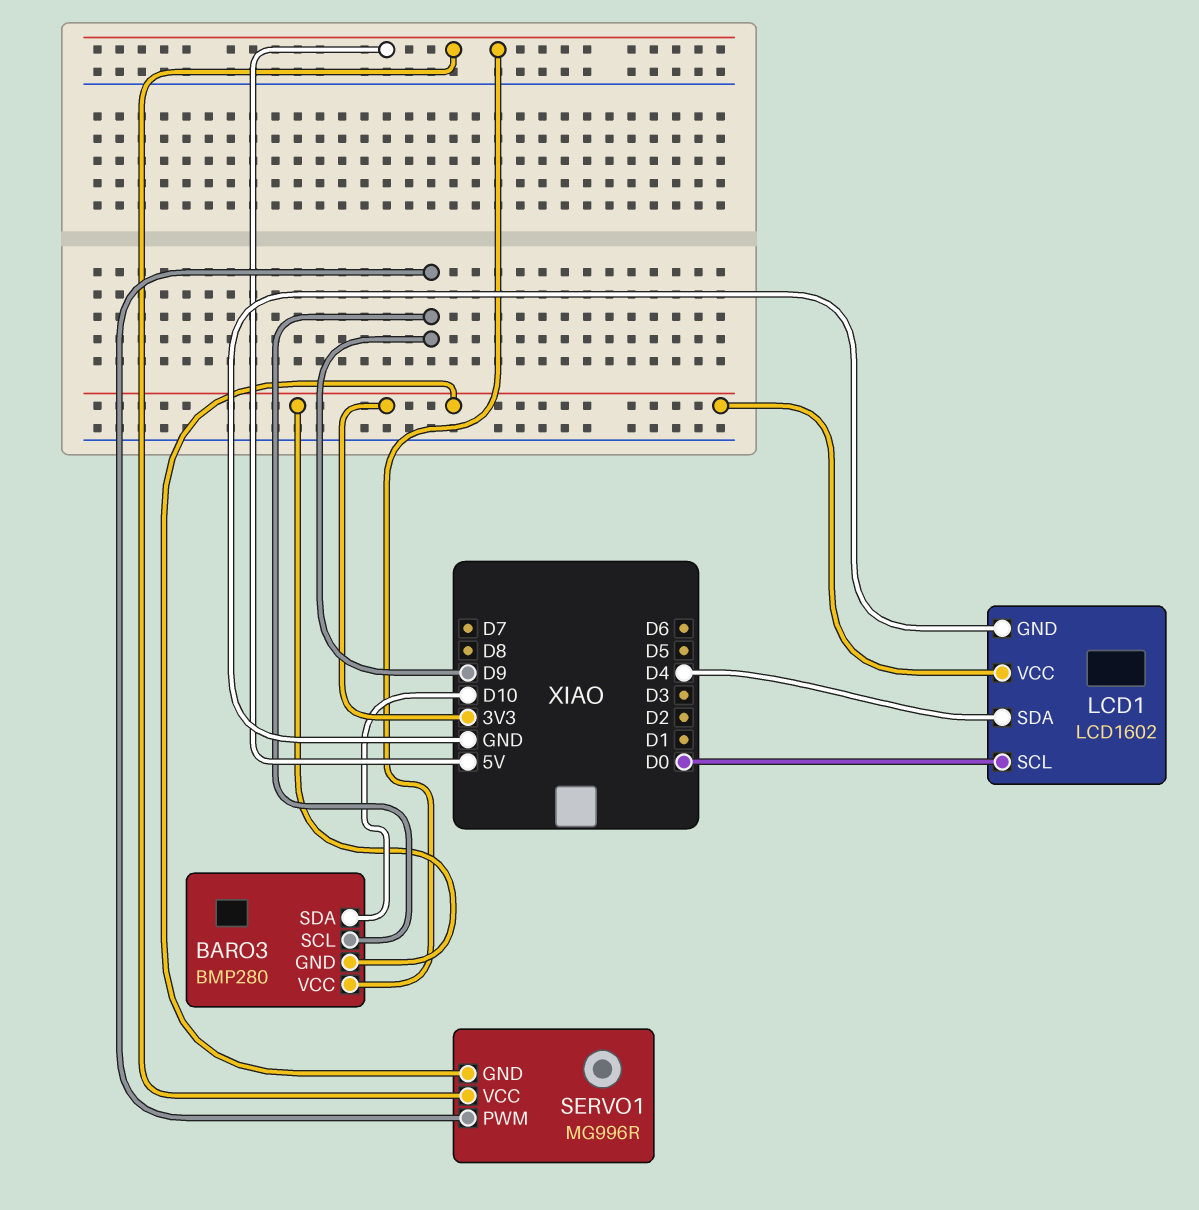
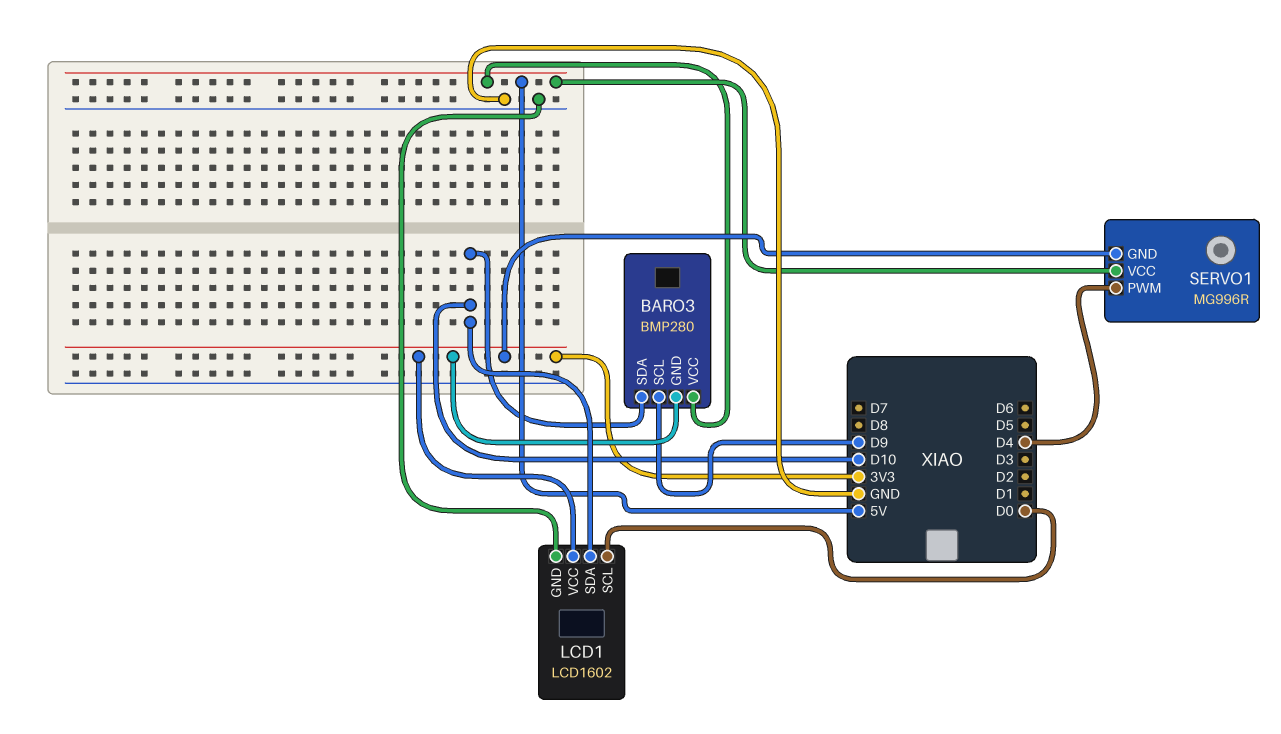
LCD1 pin SDA: D4 -> D10
SERVO1 pin PWM: D9 -> D4

